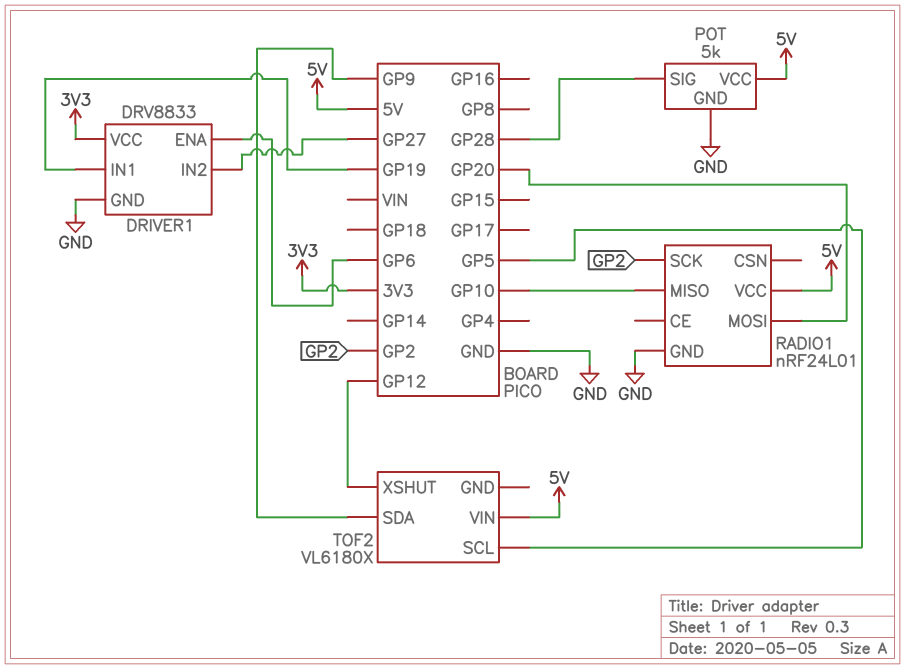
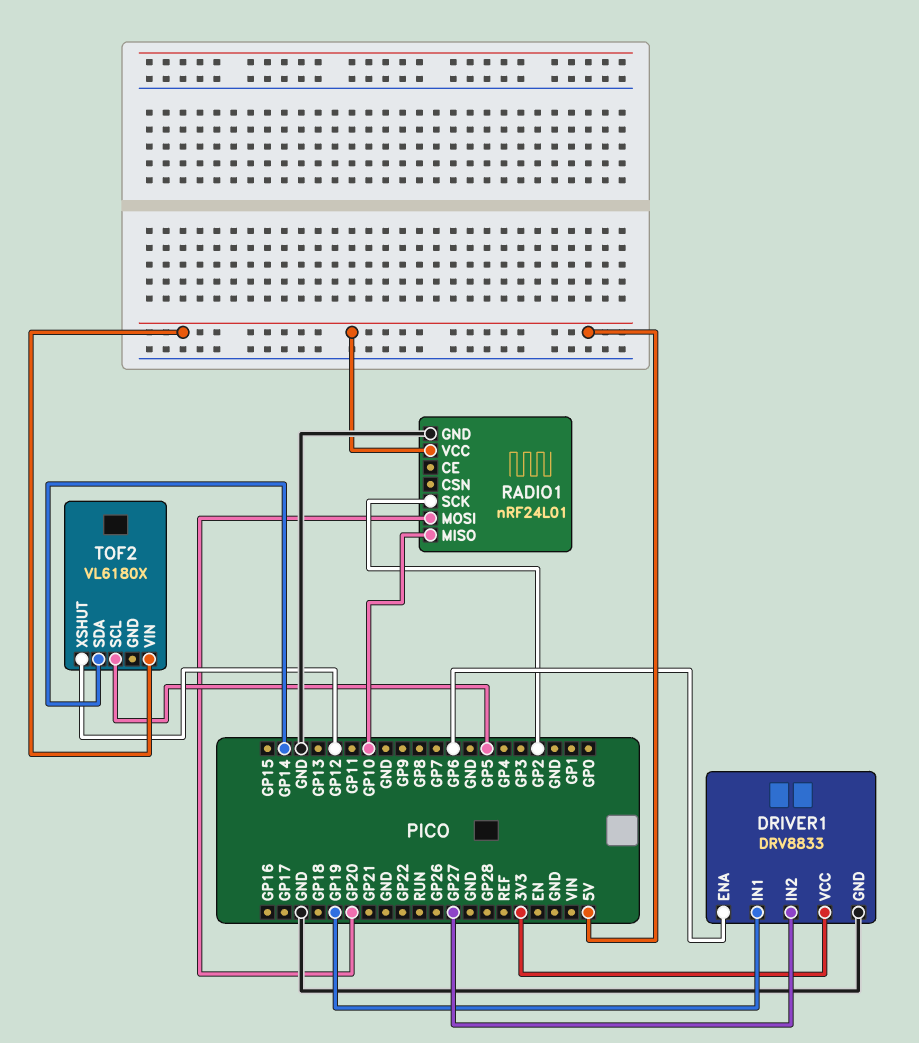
POT: 5k -> none
POT pin GND: GND -> none
POT pin SIG: GP28 -> none
POT pin VCC: 5V -> none
TOF2 pin SDA: GP9 -> GP14

